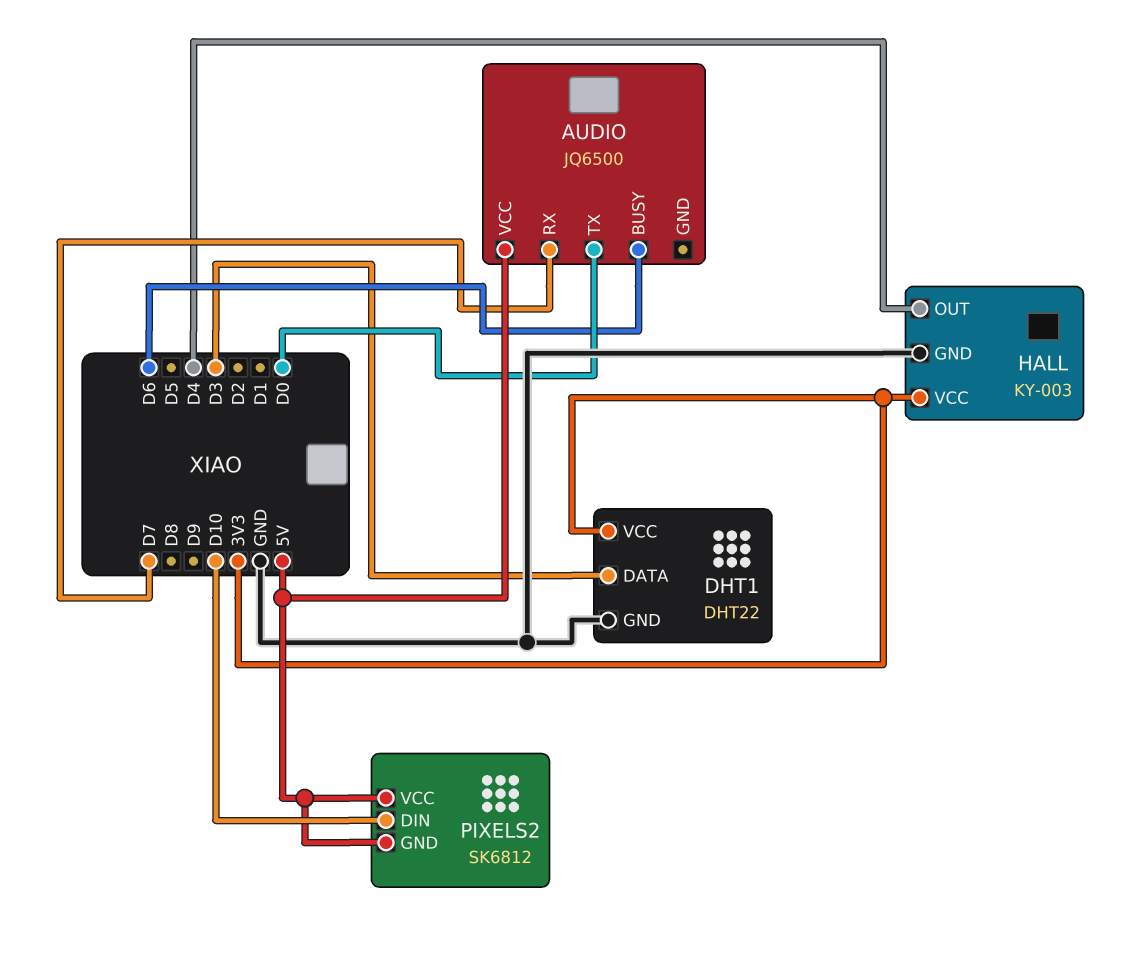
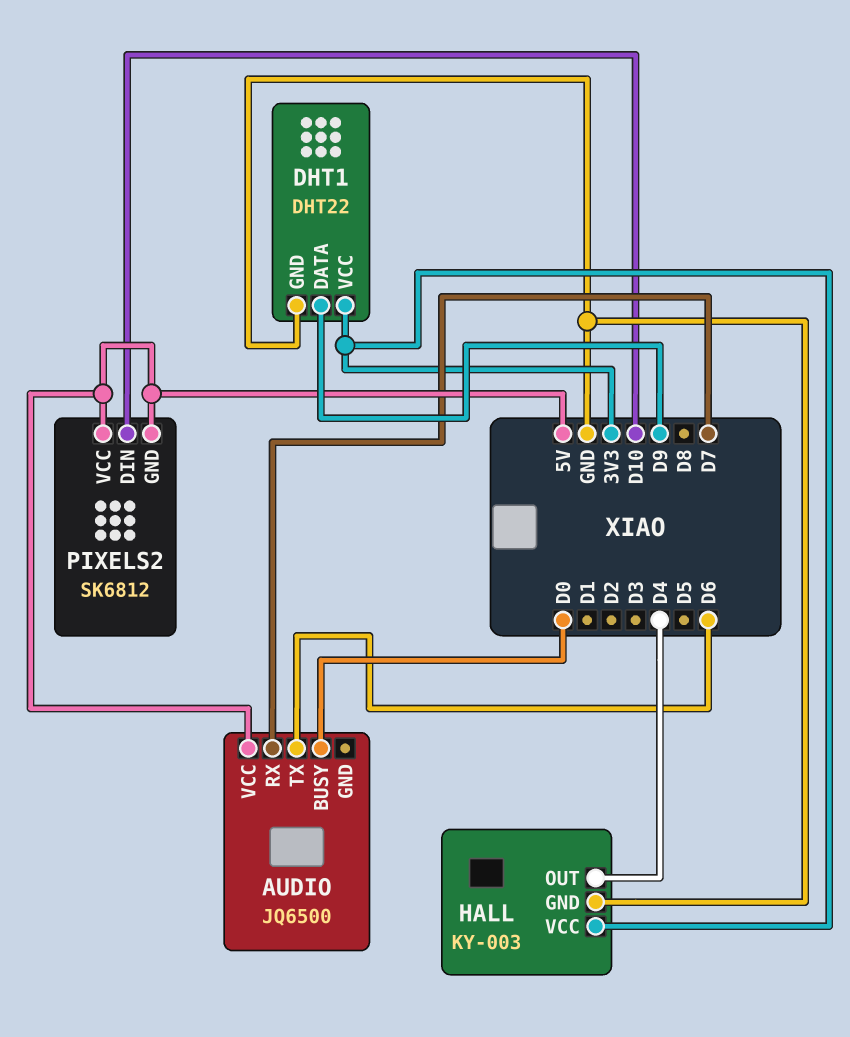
AUDIO pin BUSY: D6 -> D0
AUDIO pin TX: D0 -> D6
DHT1 pin DATA: D3 -> D9

